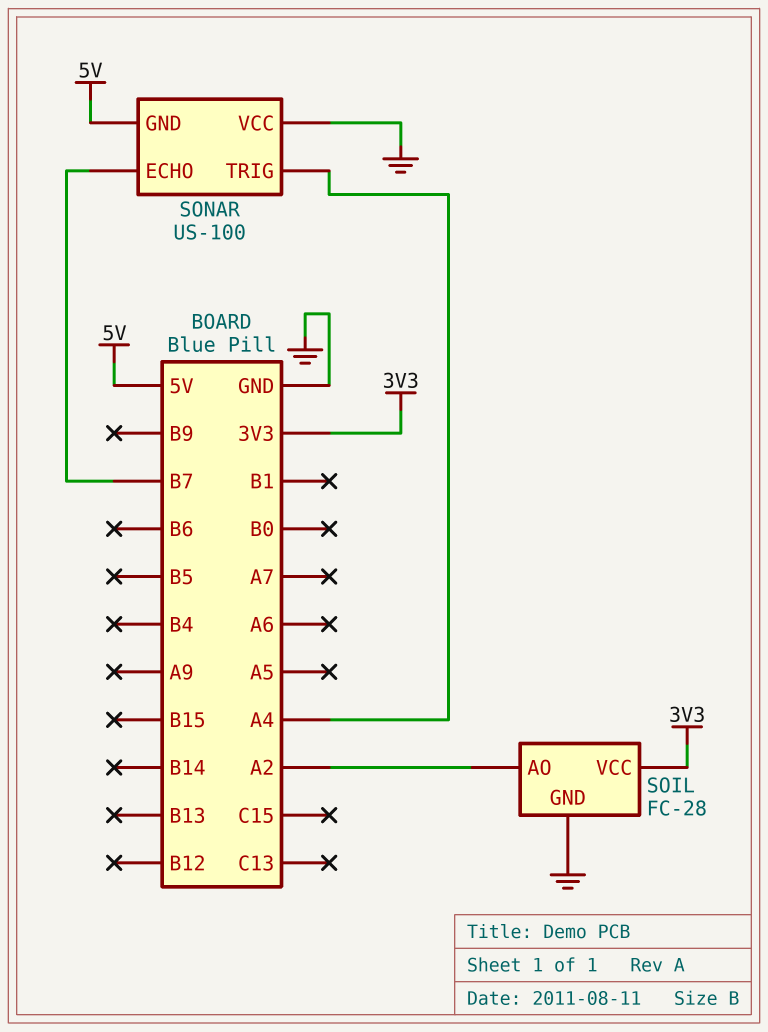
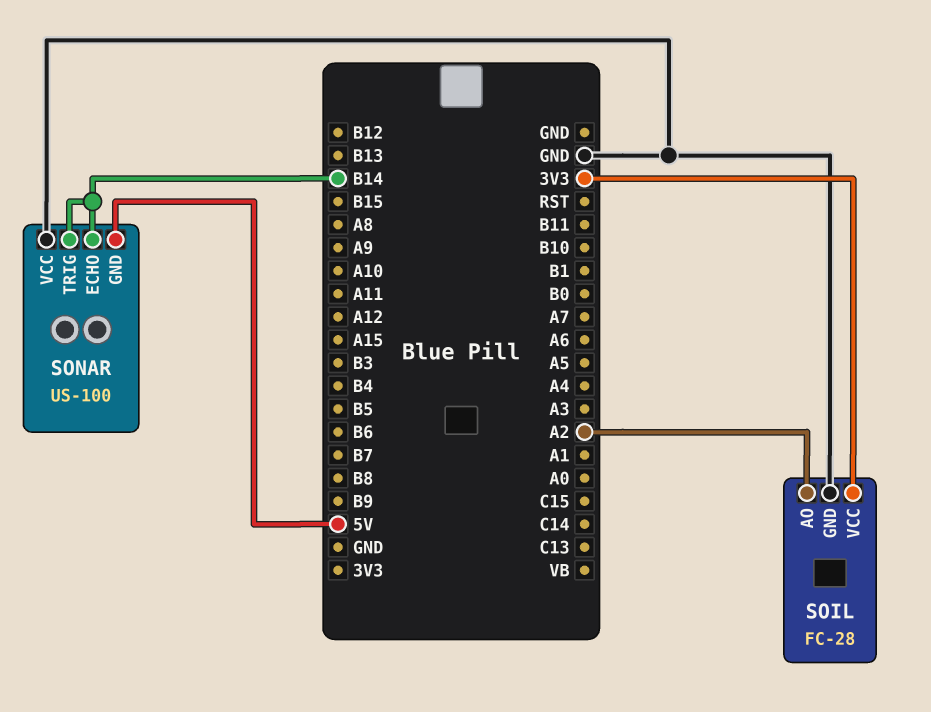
SONAR pin ECHO: B7 -> B14
SONAR pin TRIG: A4 -> B14

